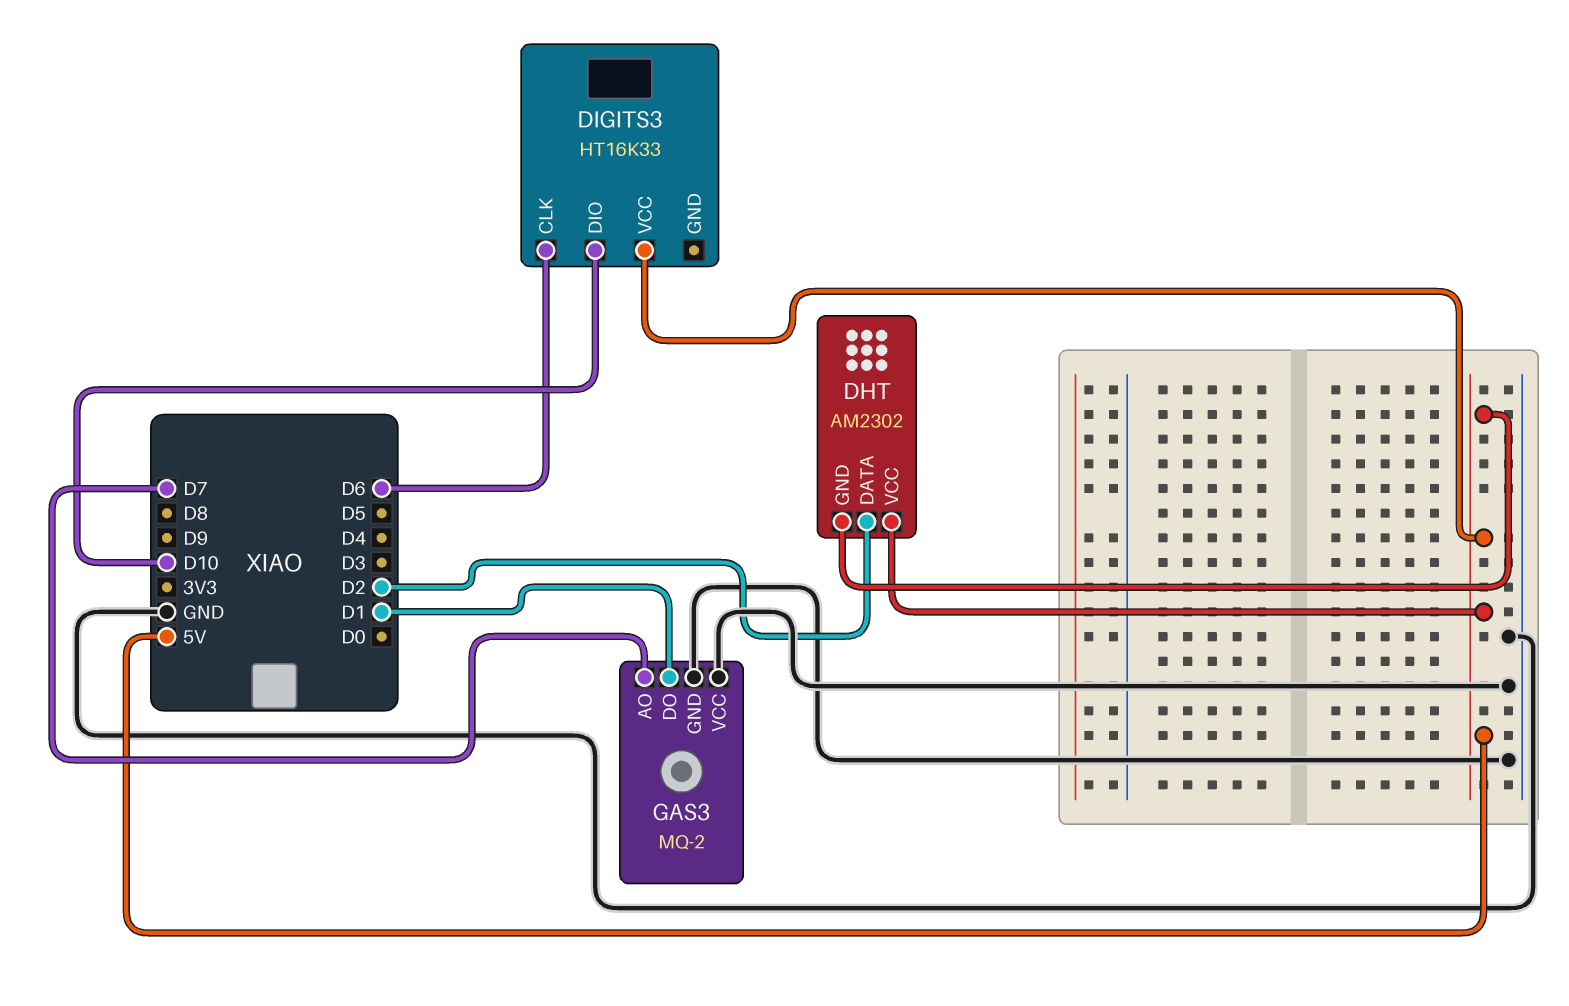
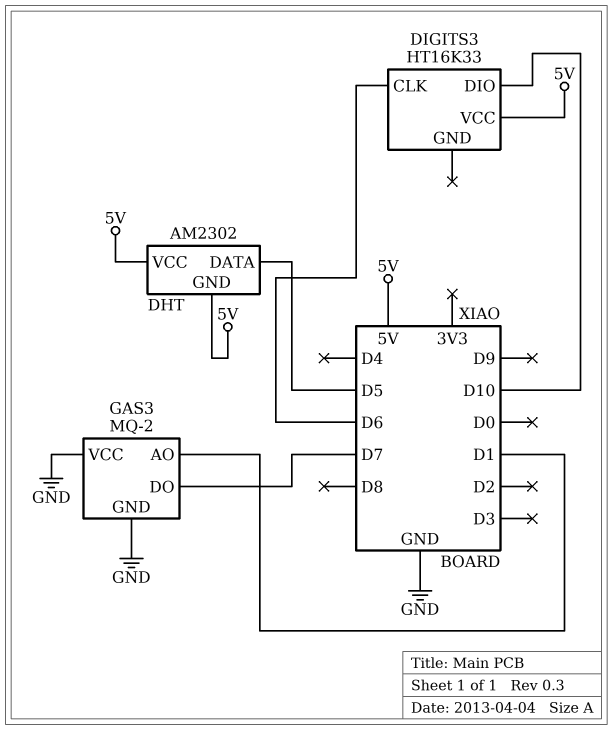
DHT pin DATA: D2 -> D5
GAS3 pin AO: D7 -> D1
GAS3 pin DO: D1 -> D7

